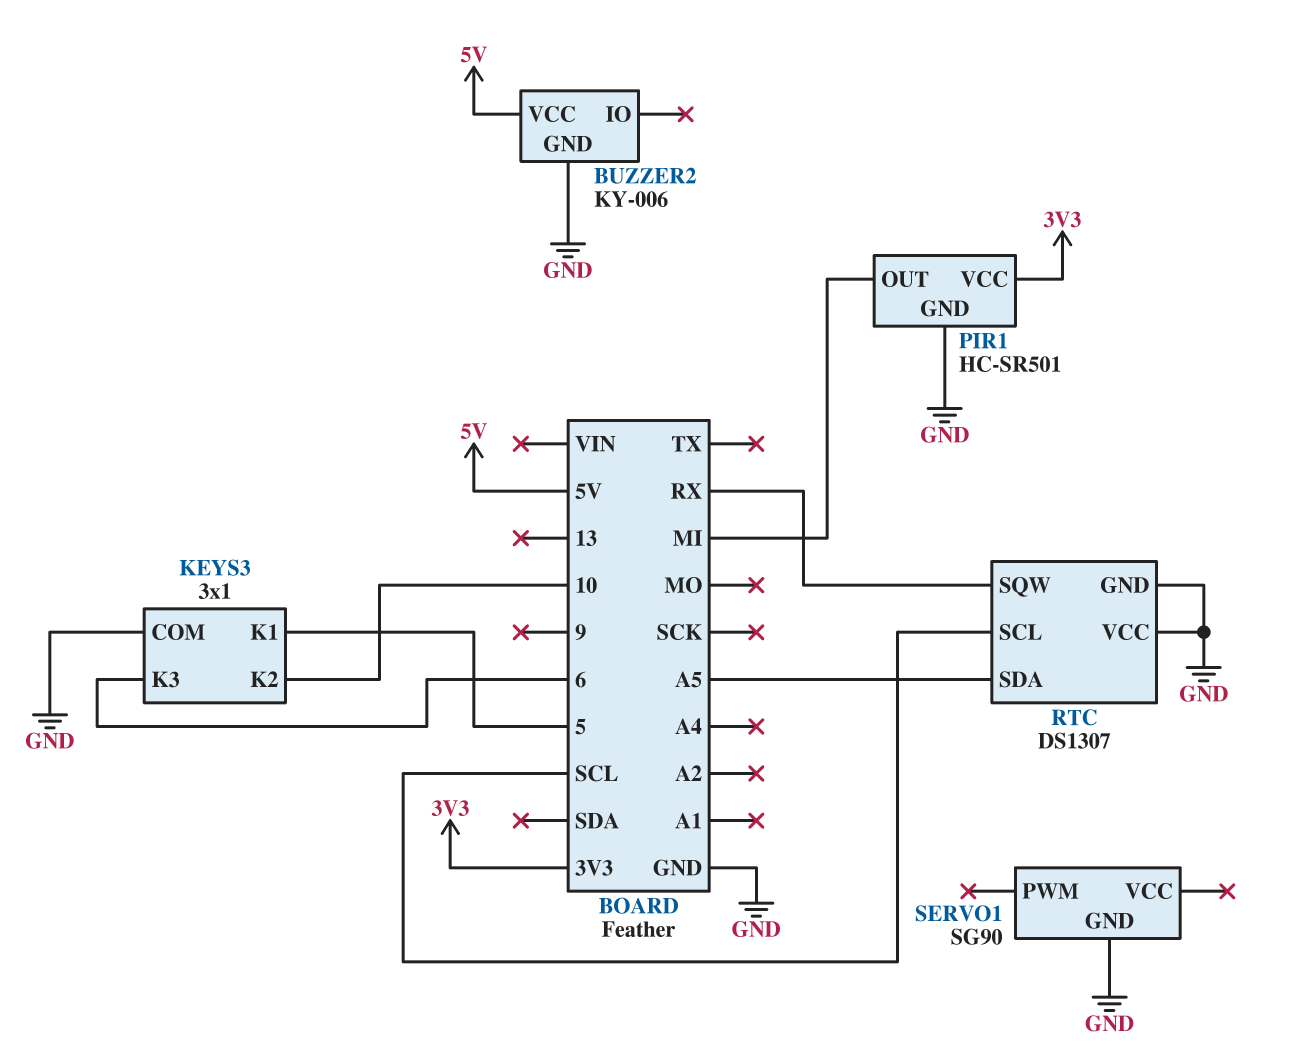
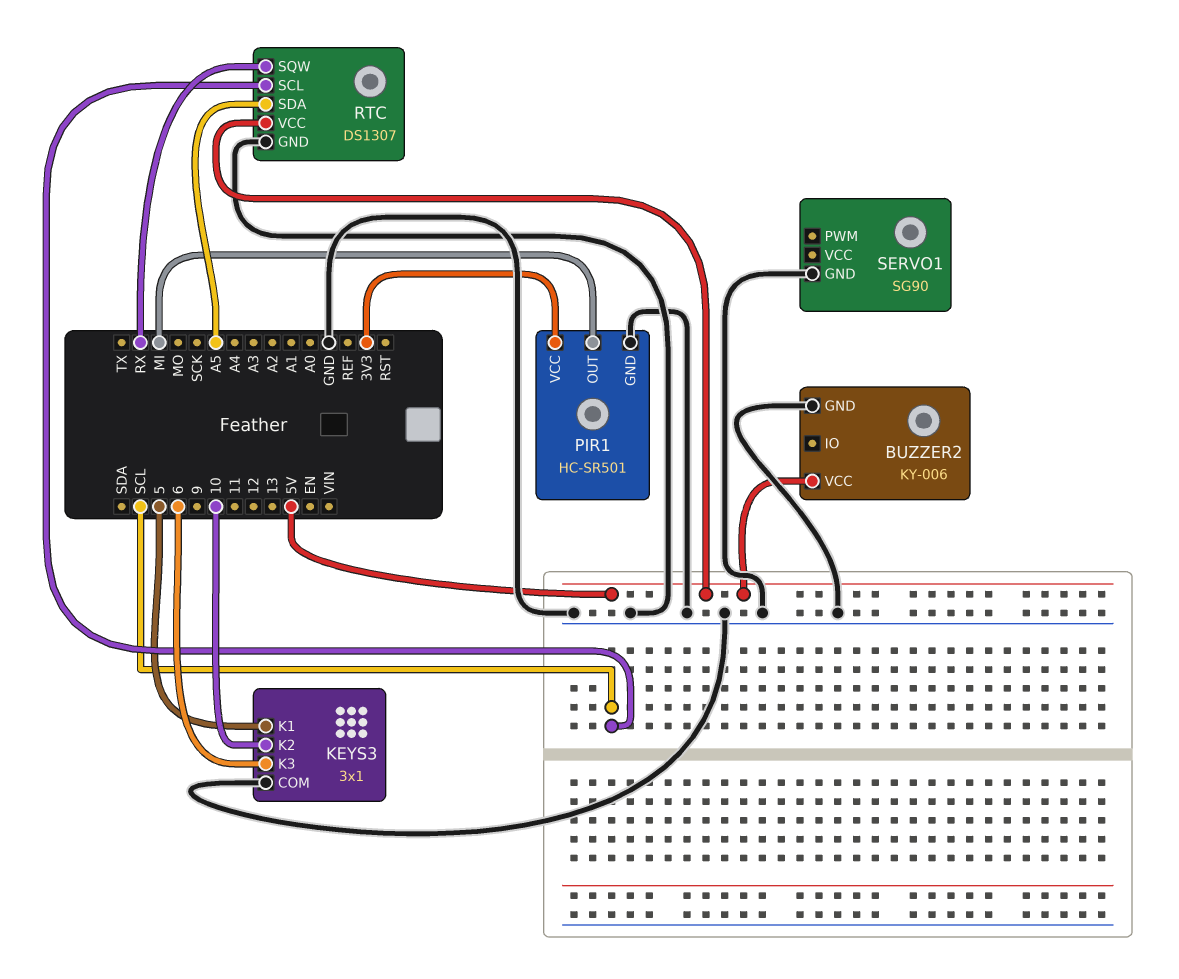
RTC pin VCC: GND -> 5V

